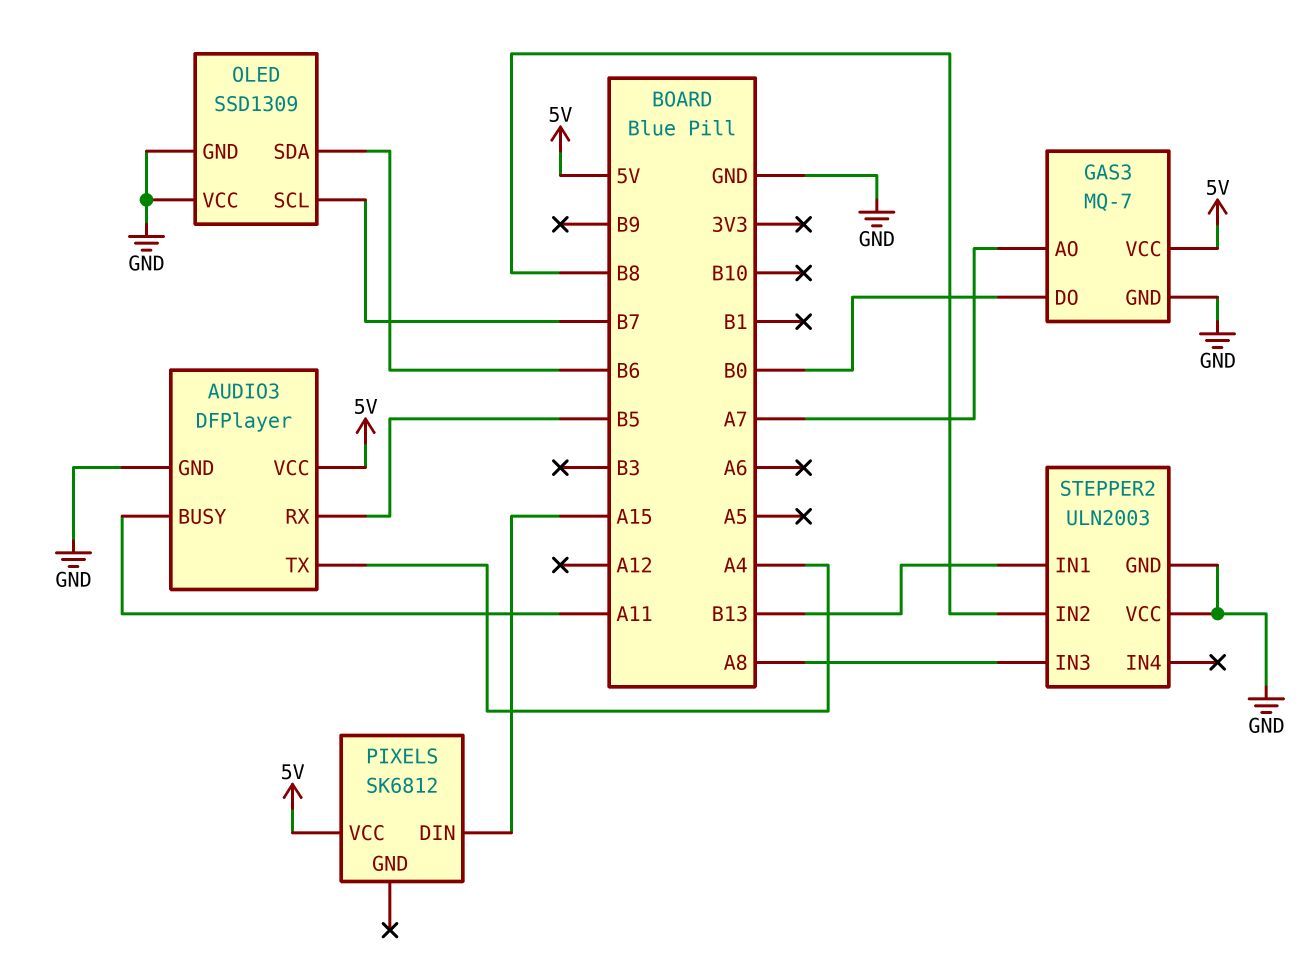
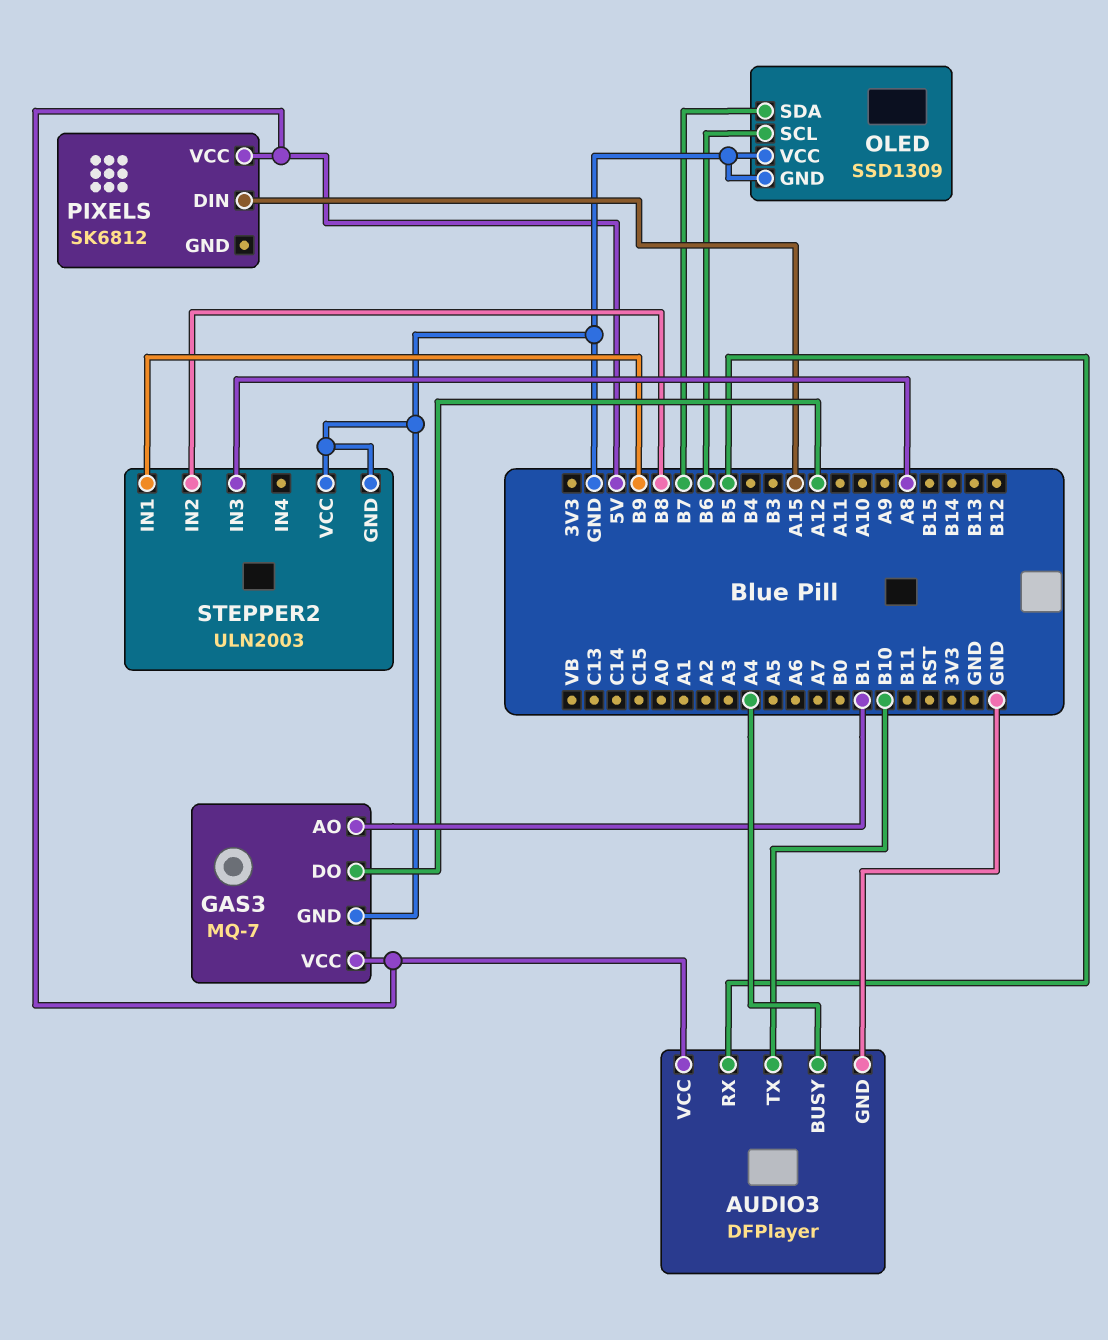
AUDIO3 pin BUSY: A11 -> A4
AUDIO3 pin TX: A4 -> B10
GAS3 pin AO: A7 -> B1
GAS3 pin DO: B0 -> A12
OLED pin SCL: B7 -> B6
OLED pin SDA: B6 -> B7
STEPPER2 pin IN1: B13 -> B9

